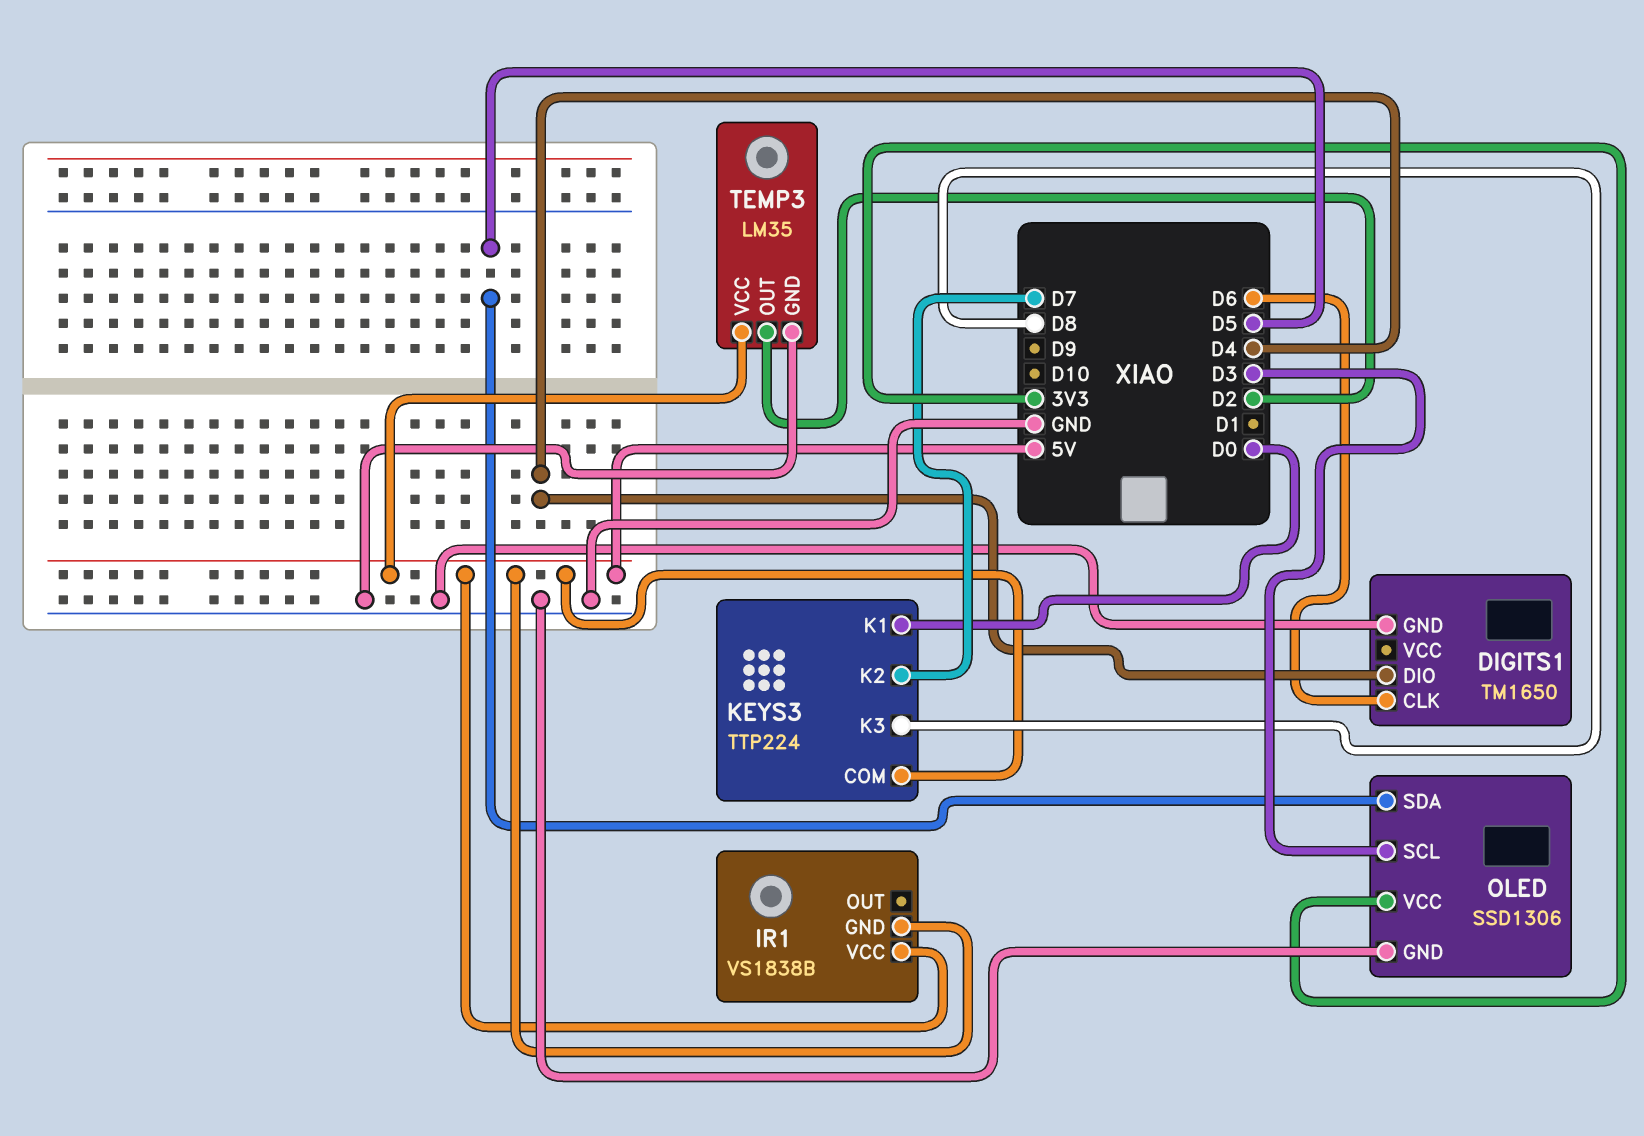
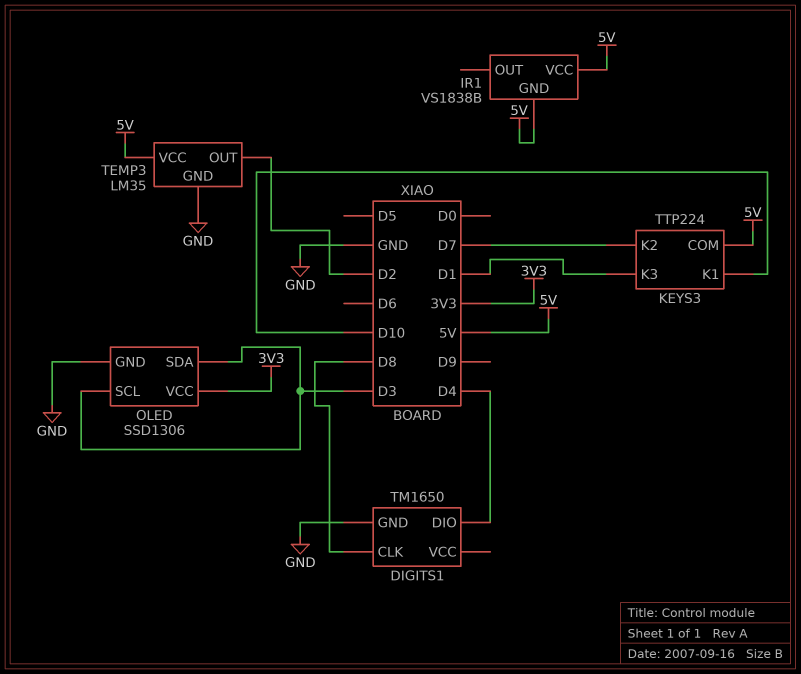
DIGITS1 pin CLK: D6 -> D8
KEYS3 pin K1: D0 -> D10
KEYS3 pin K3: D8 -> D1
OLED pin SDA: D5 -> D3

